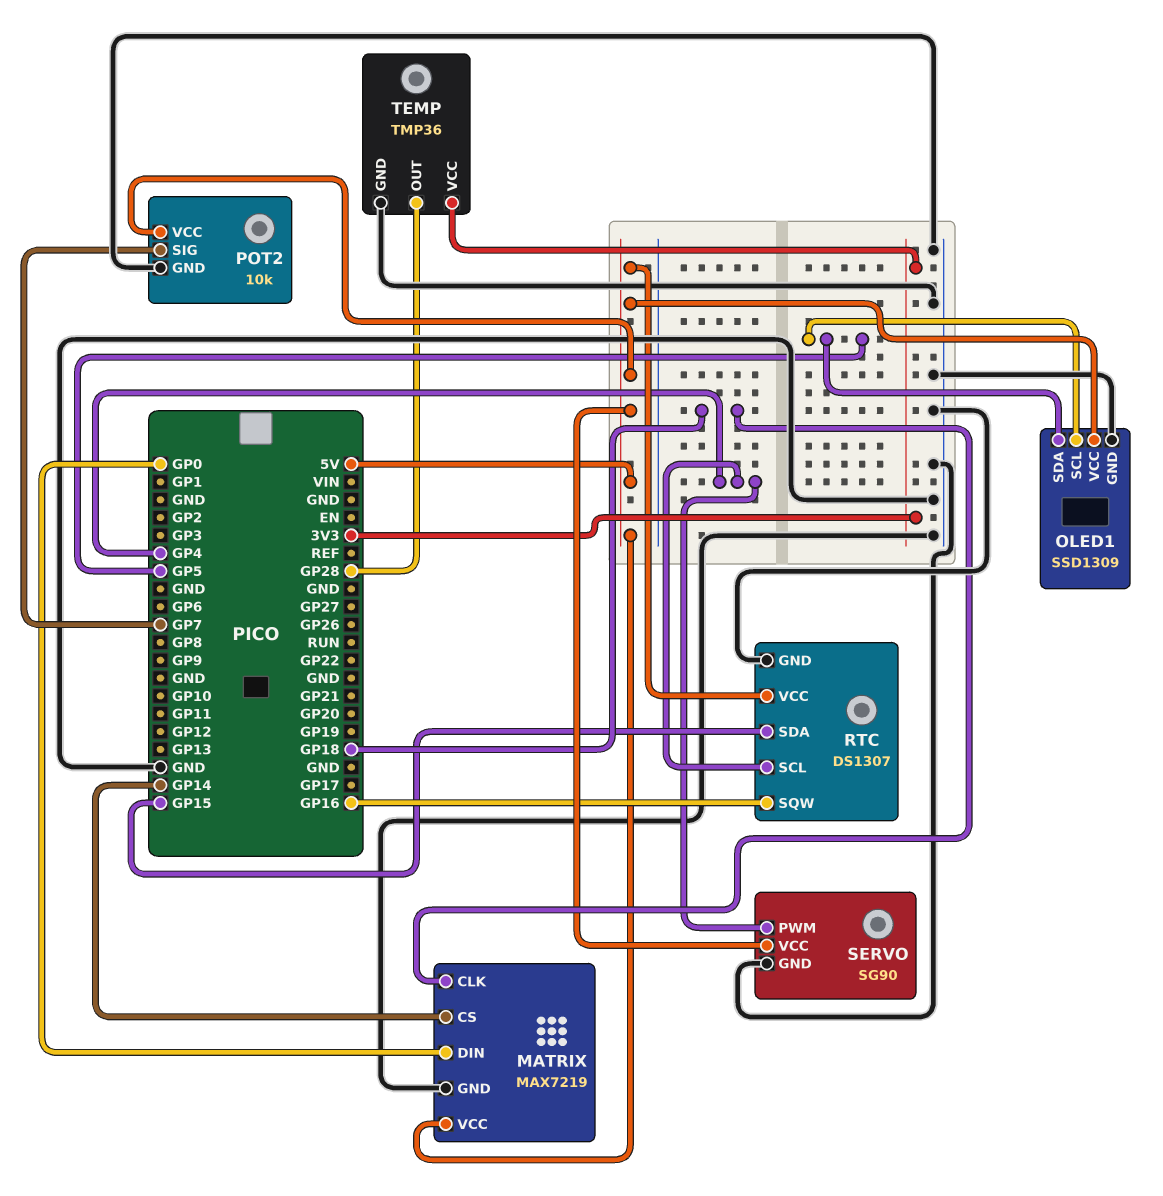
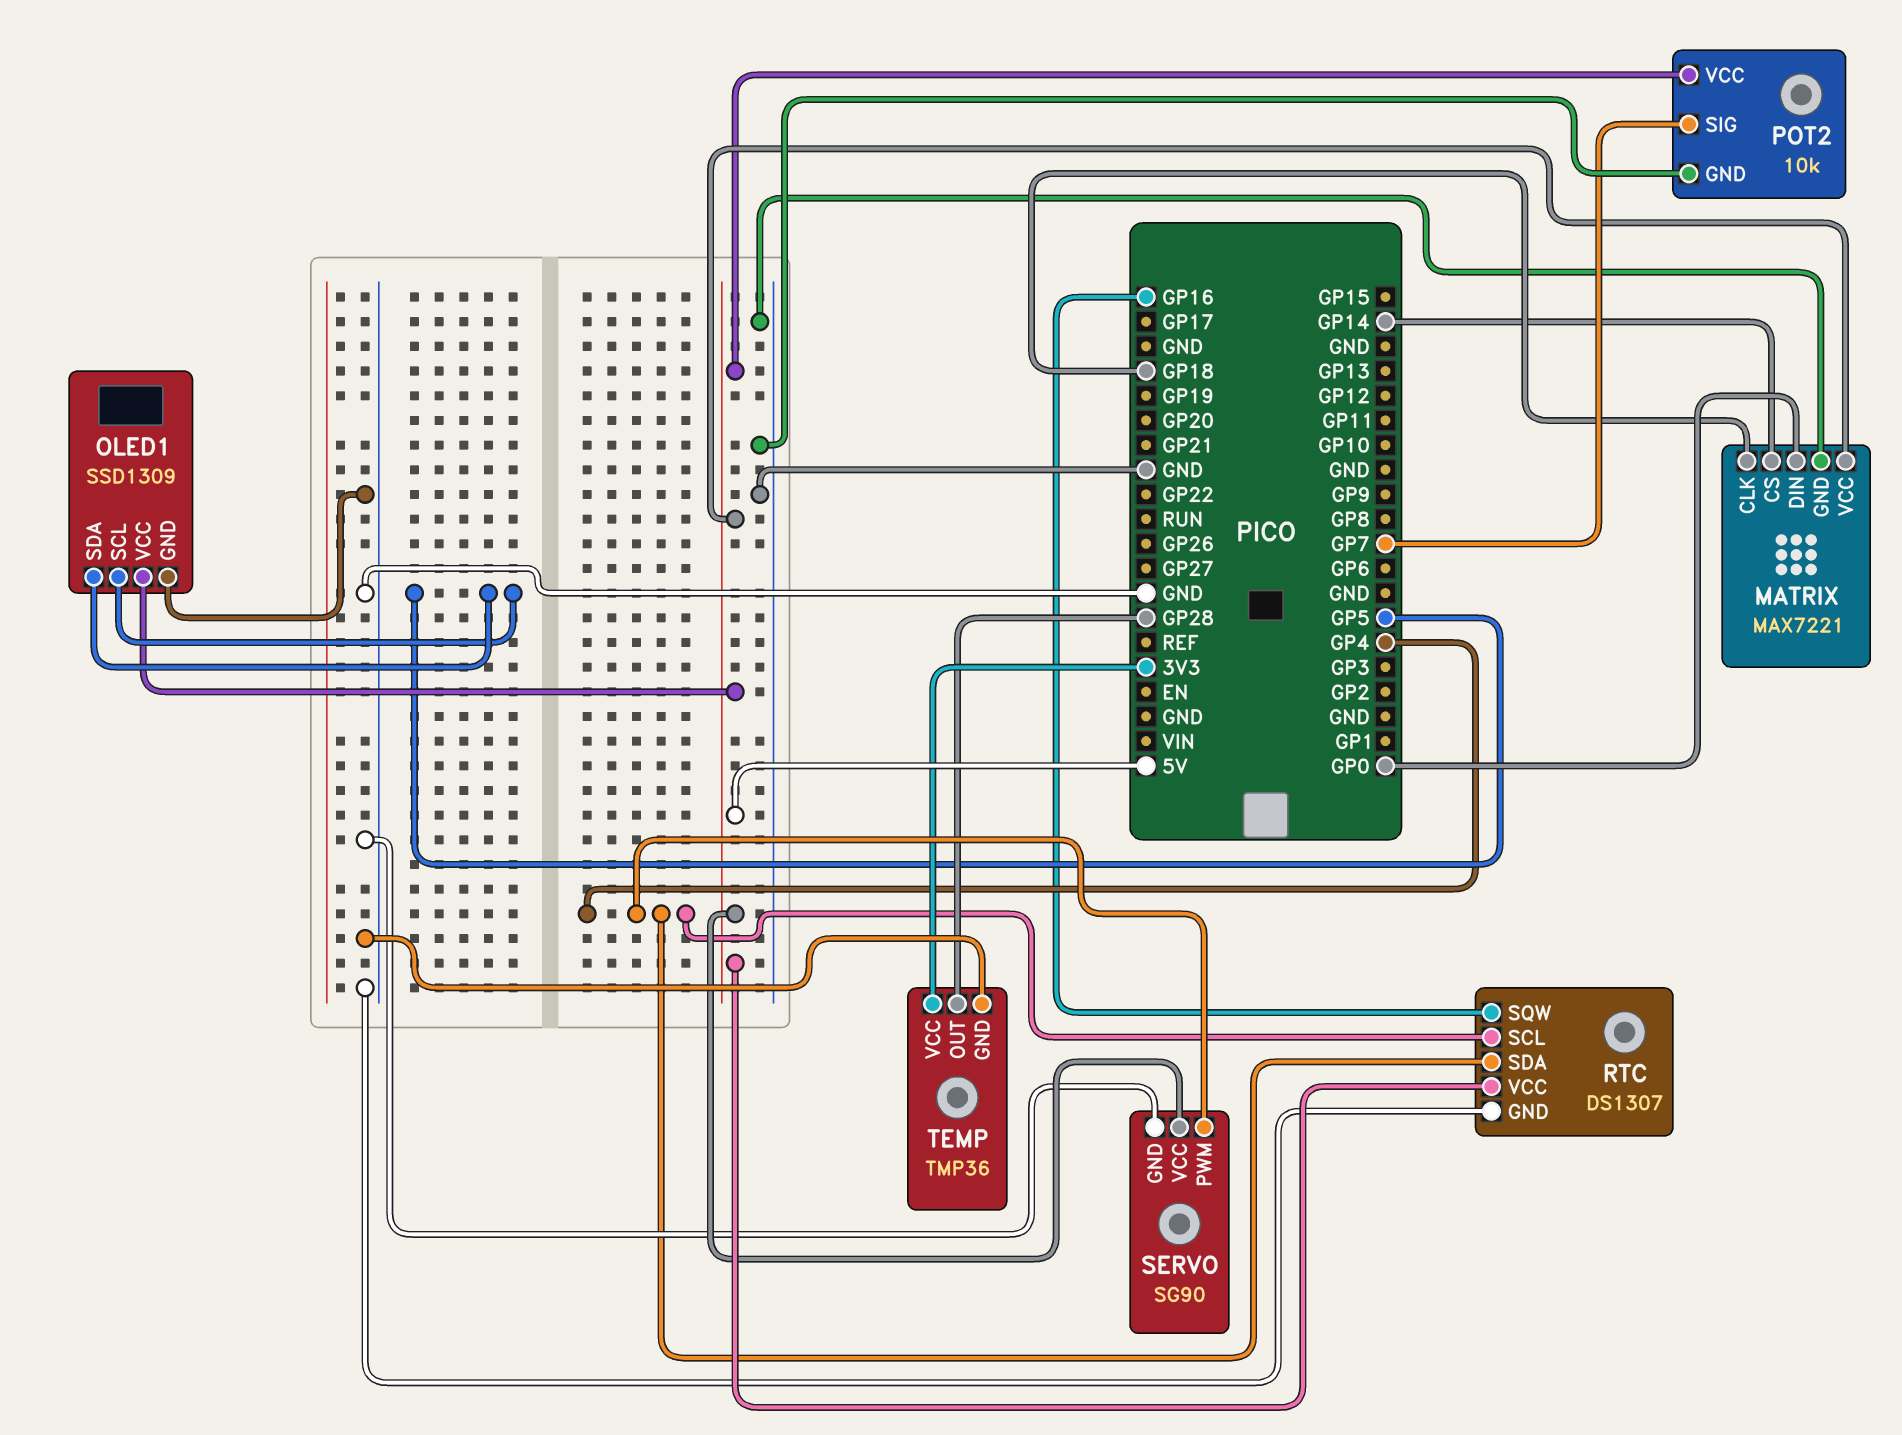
MATRIX: MAX7219 -> MAX7221
RTC pin SDA: GP15 -> GP4

